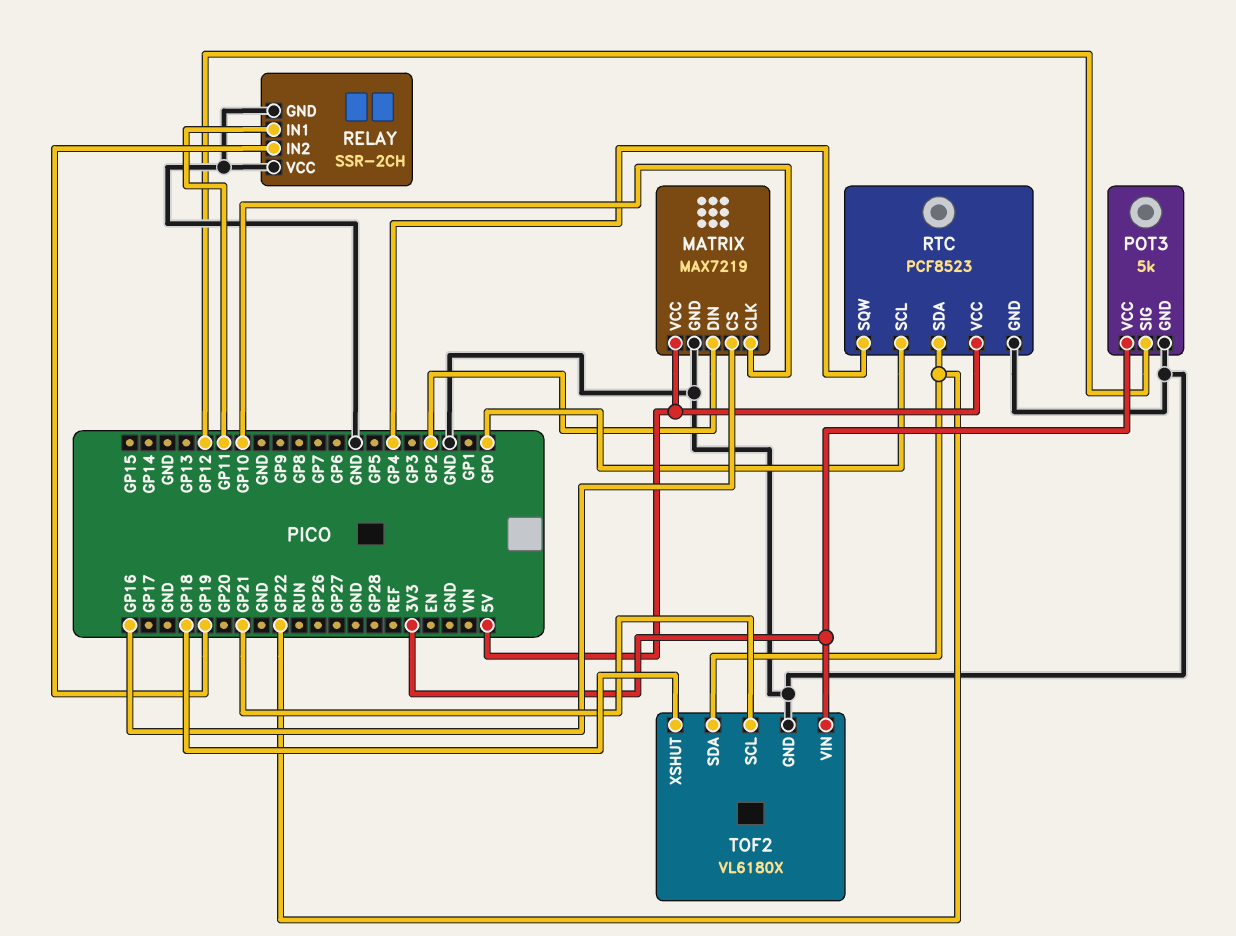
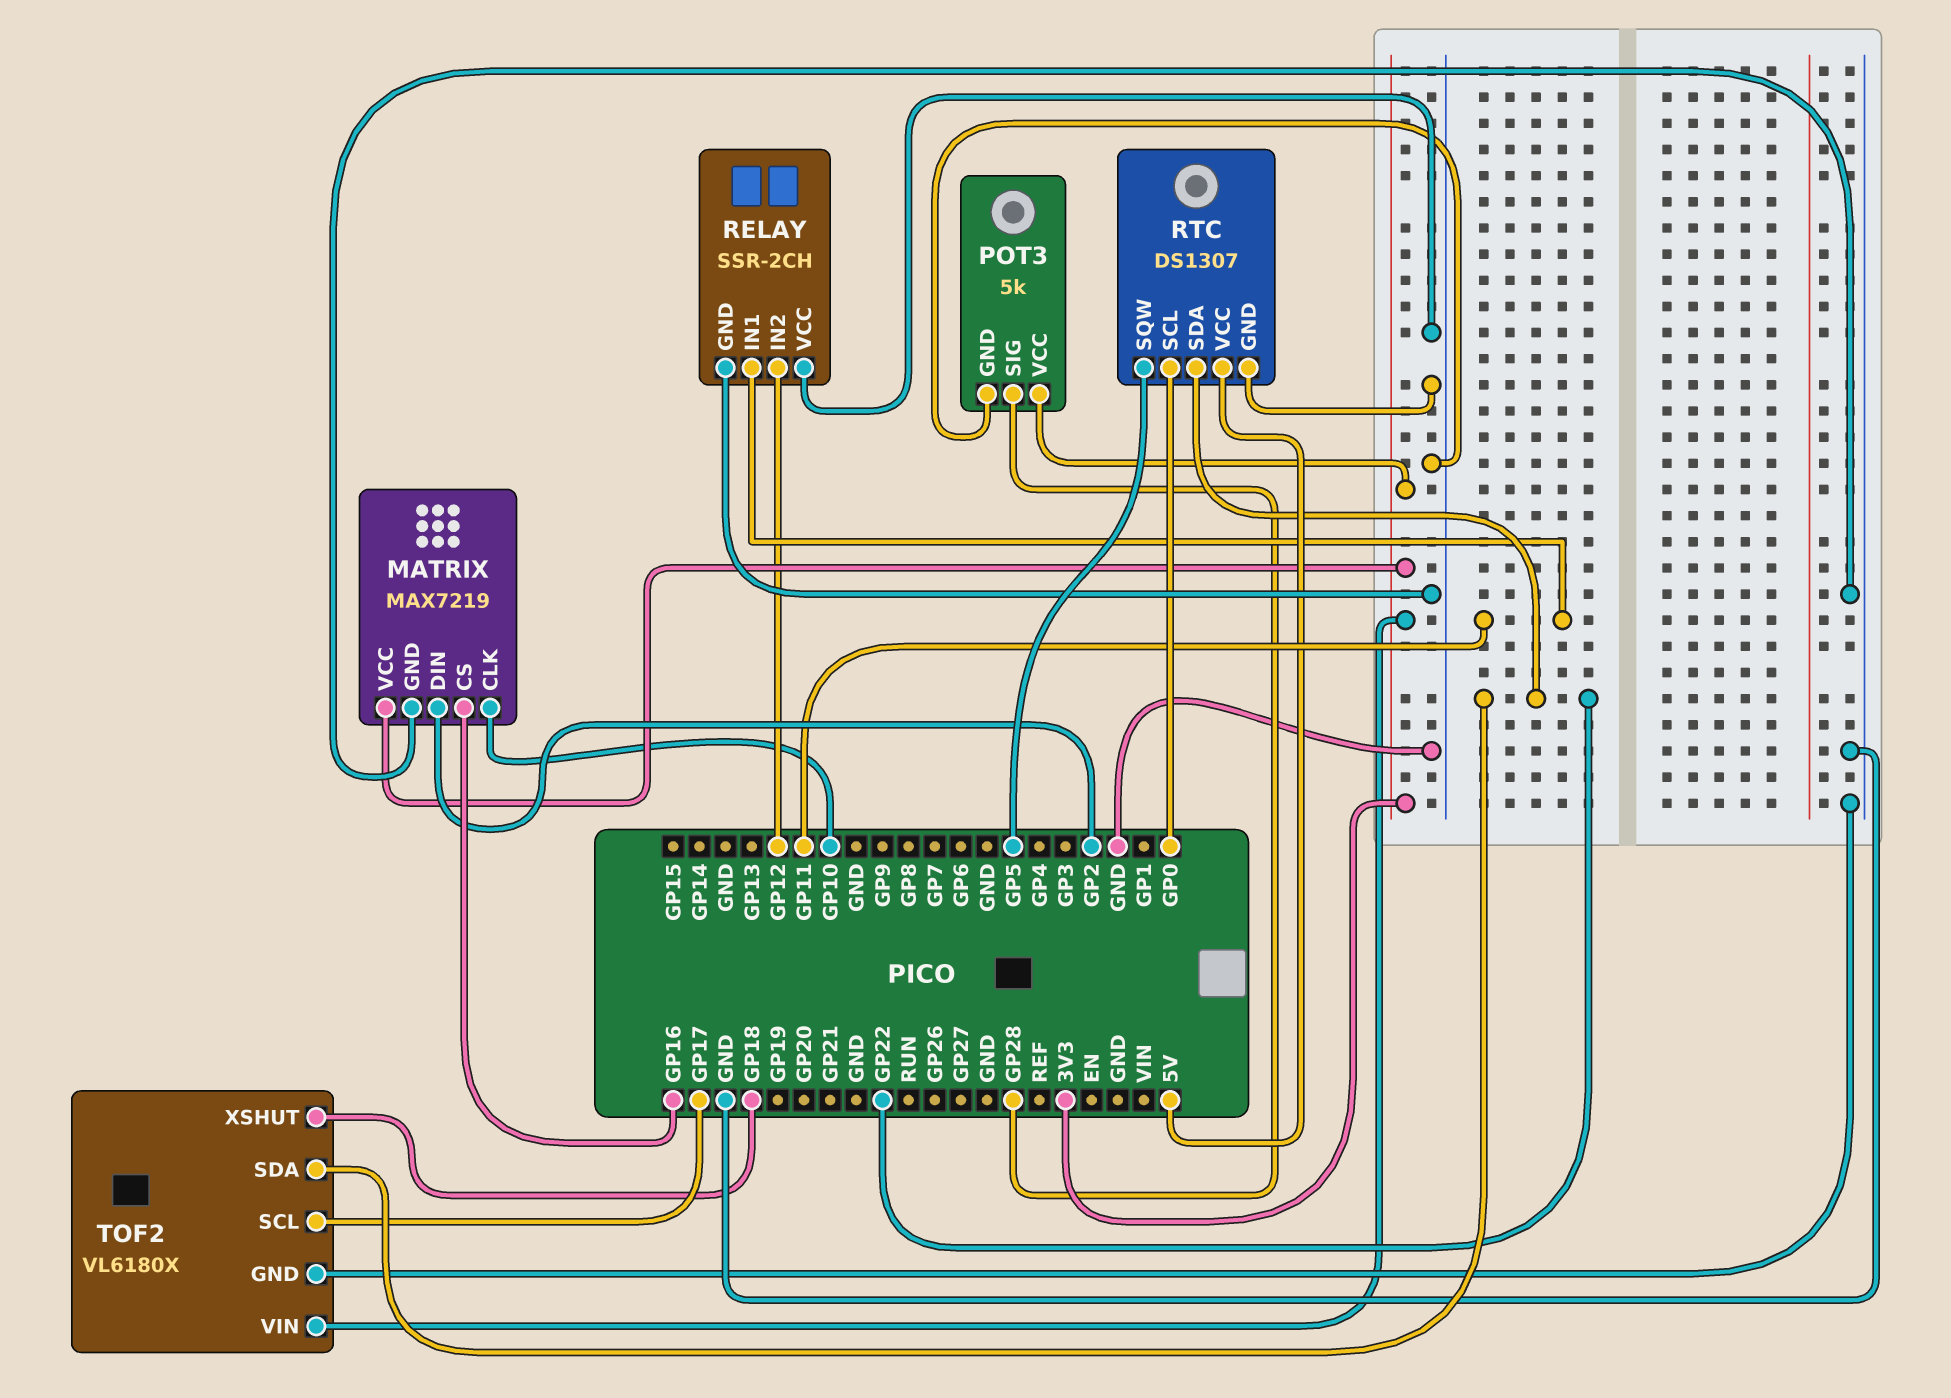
MATRIX pin VCC: 5V -> 3V3
POT3 pin SIG: GP12 -> GP28
RELAY pin IN2: GP19 -> GP12
RTC: PCF8523 -> DS1307
RTC pin SQW: GP4 -> GP5
TOF2 pin SCL: GP21 -> GP17

